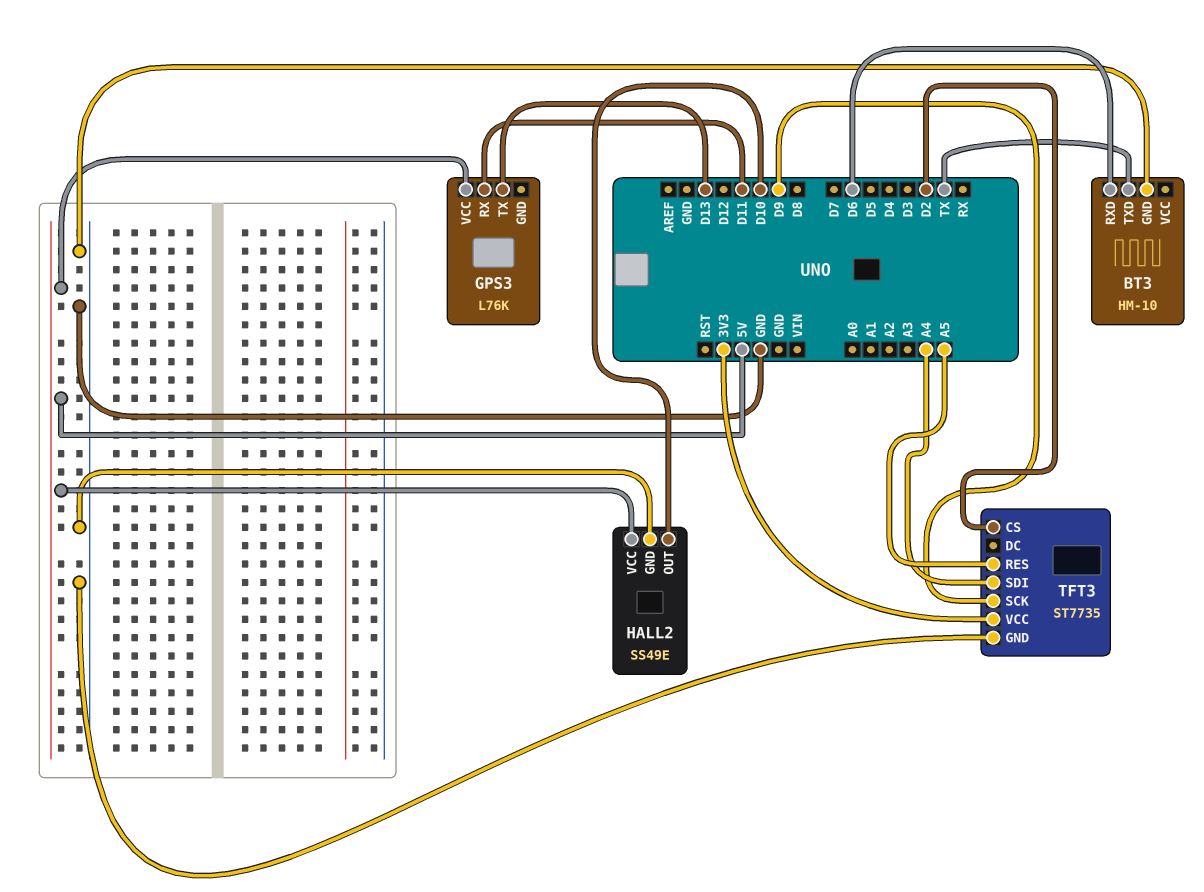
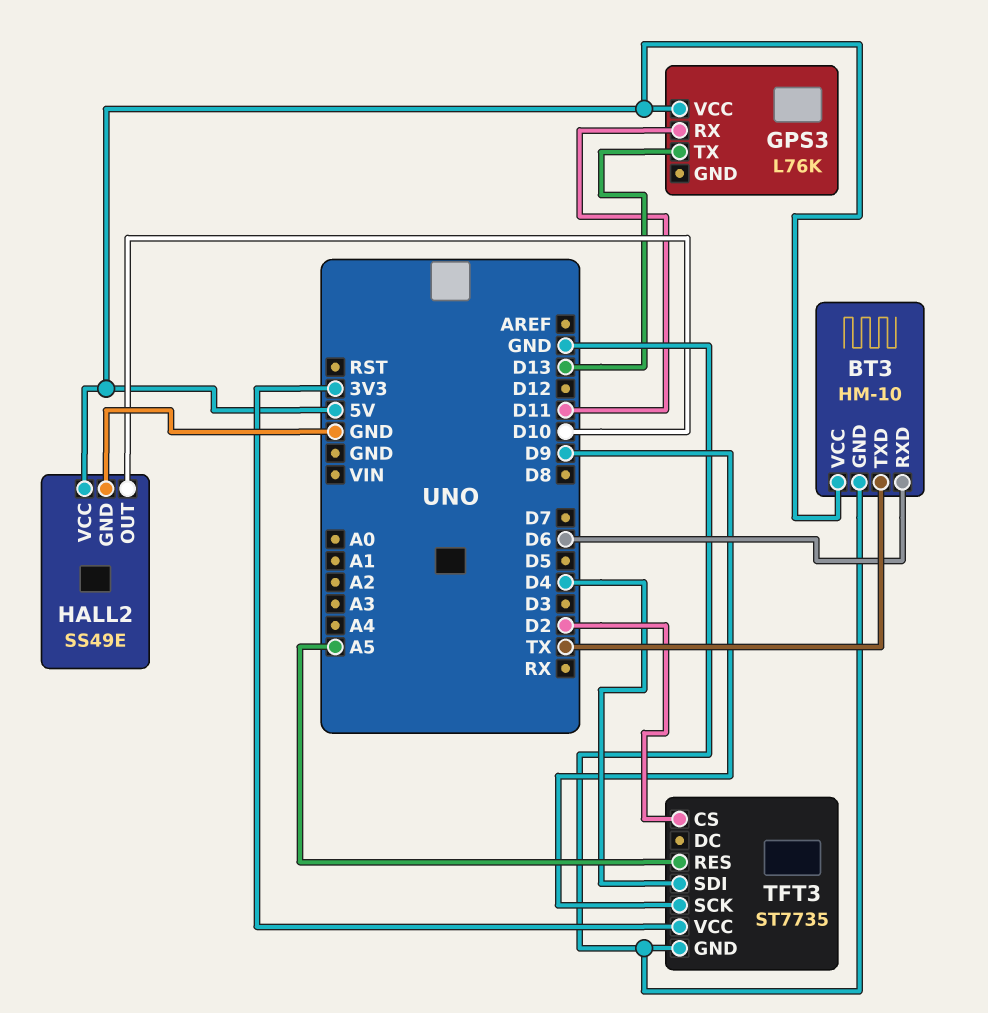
BT3 pin VCC: none -> 5V
TFT3 pin SDI: A4 -> D4

